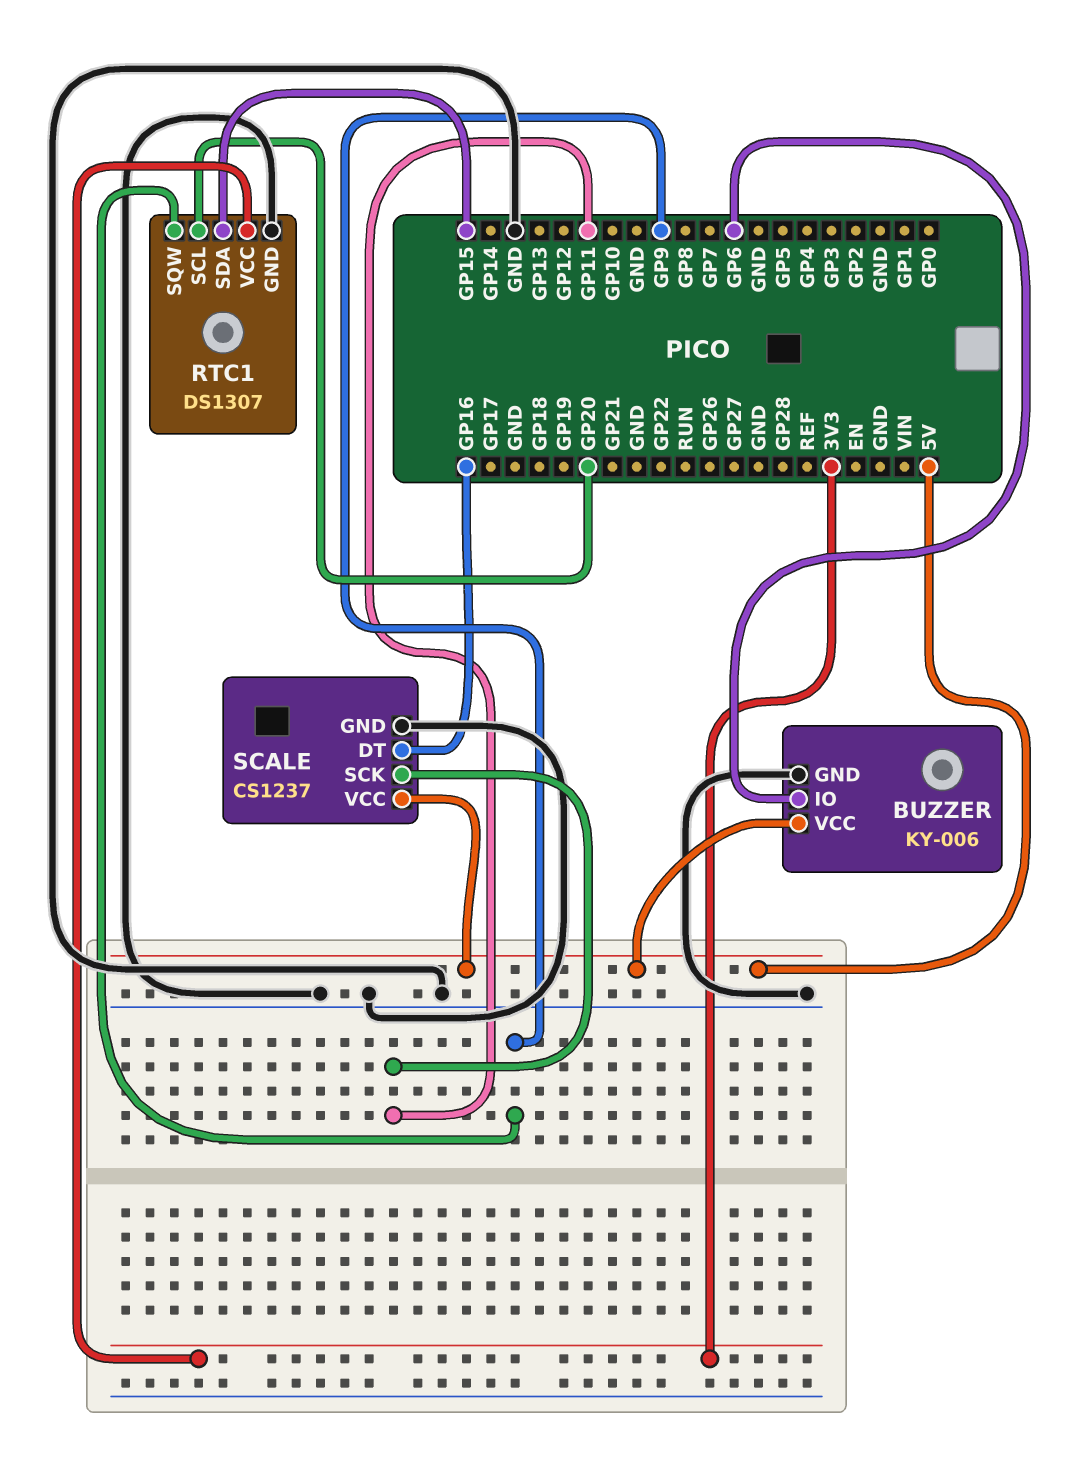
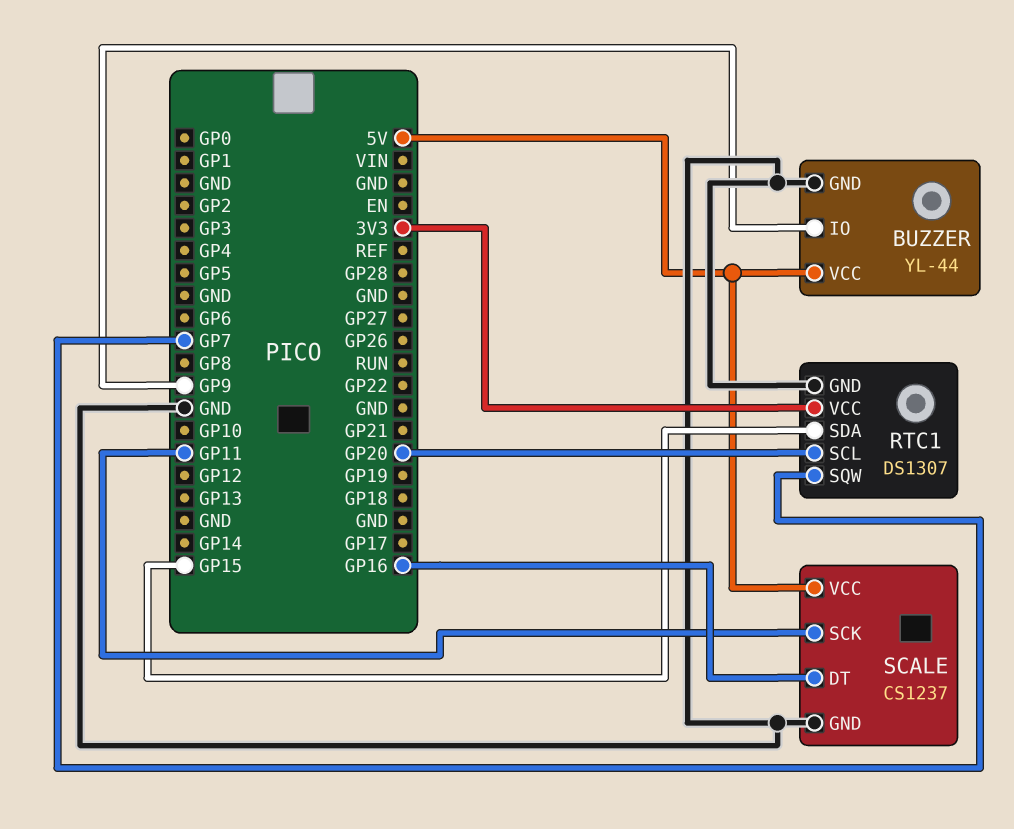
BUZZER: KY-006 -> YL-44
BUZZER pin IO: GP6 -> GP9
RTC1 pin SQW: GP9 -> GP7

